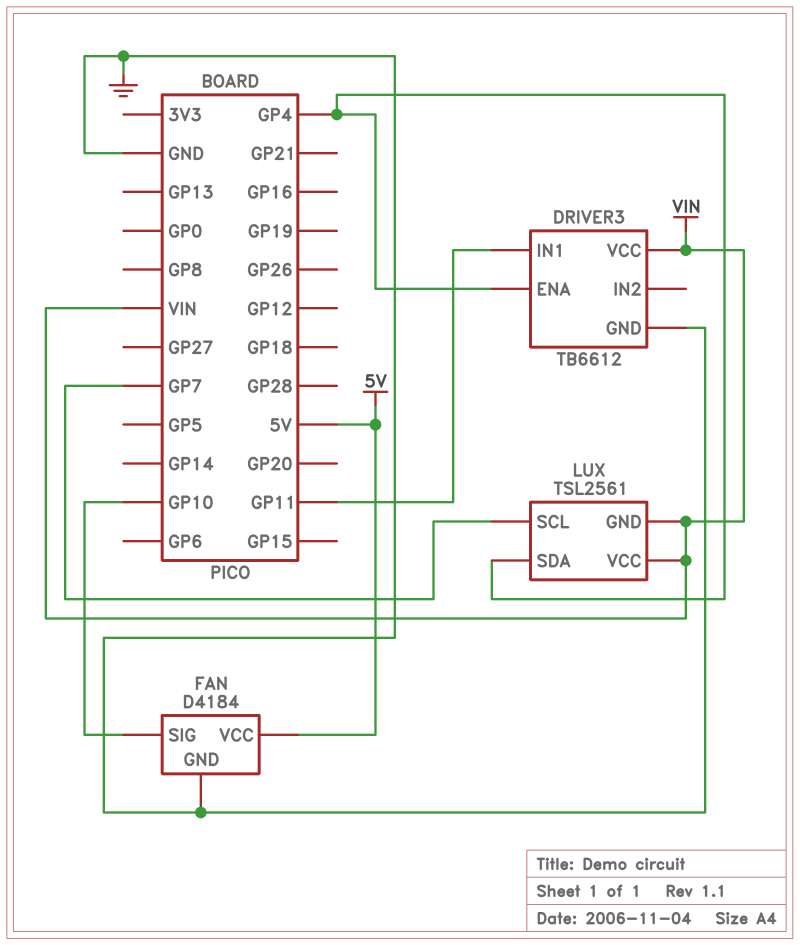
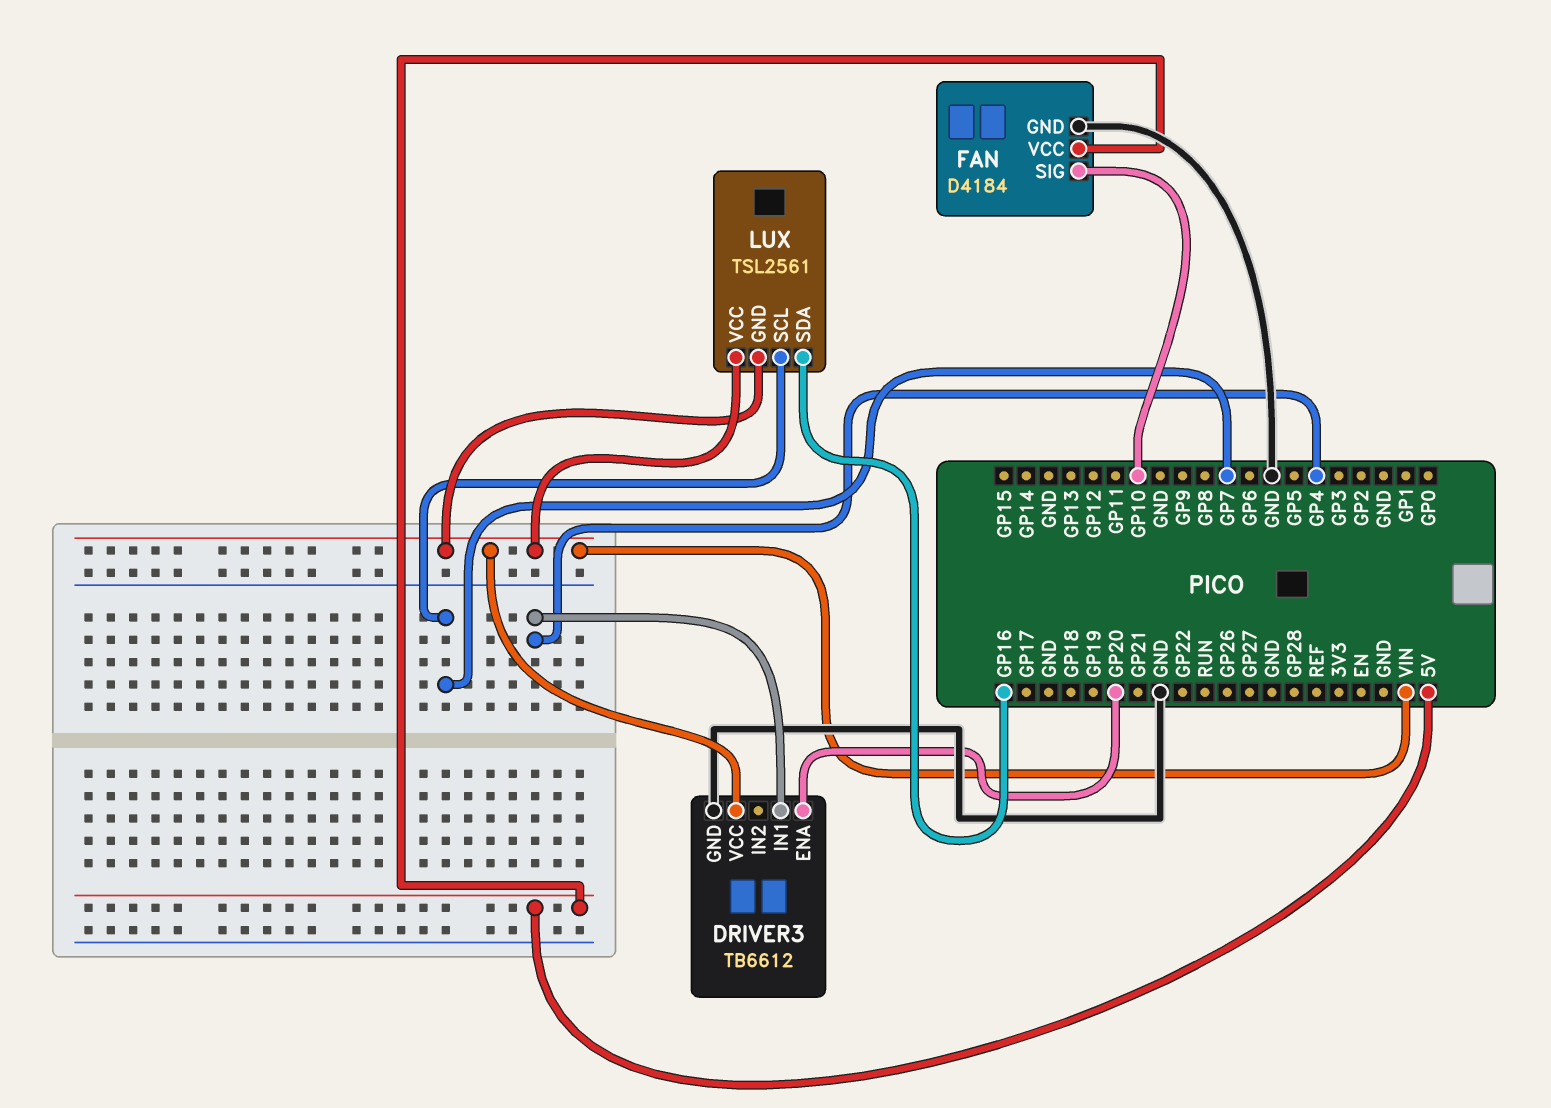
DRIVER3 pin ENA: GP4 -> GP20
DRIVER3 pin IN1: GP11 -> GP4
LUX pin SDA: GP4 -> GP16

